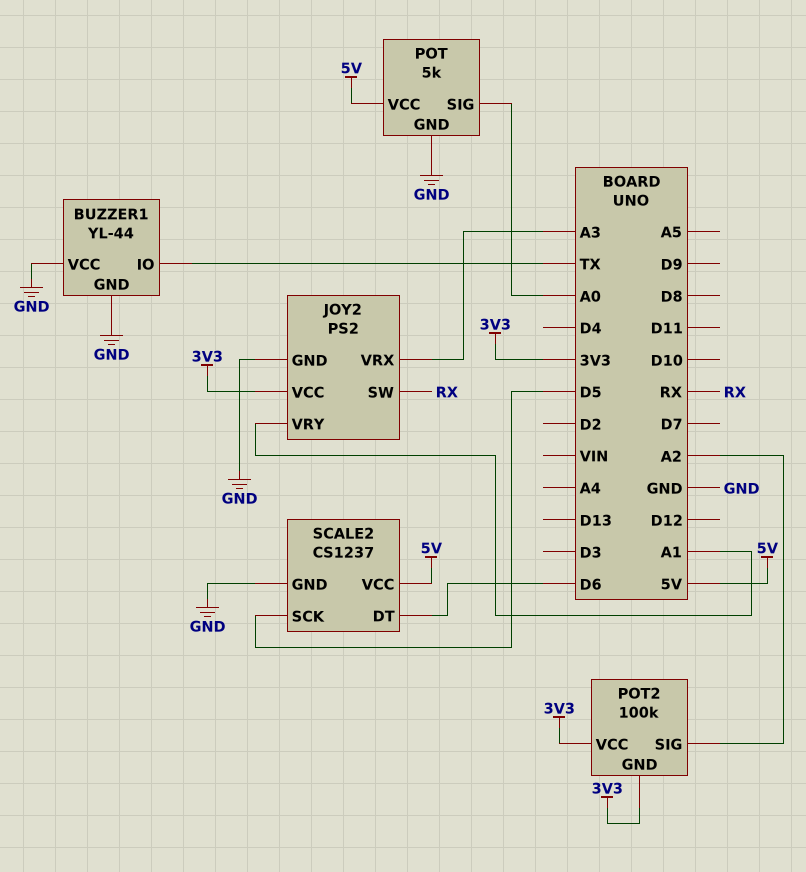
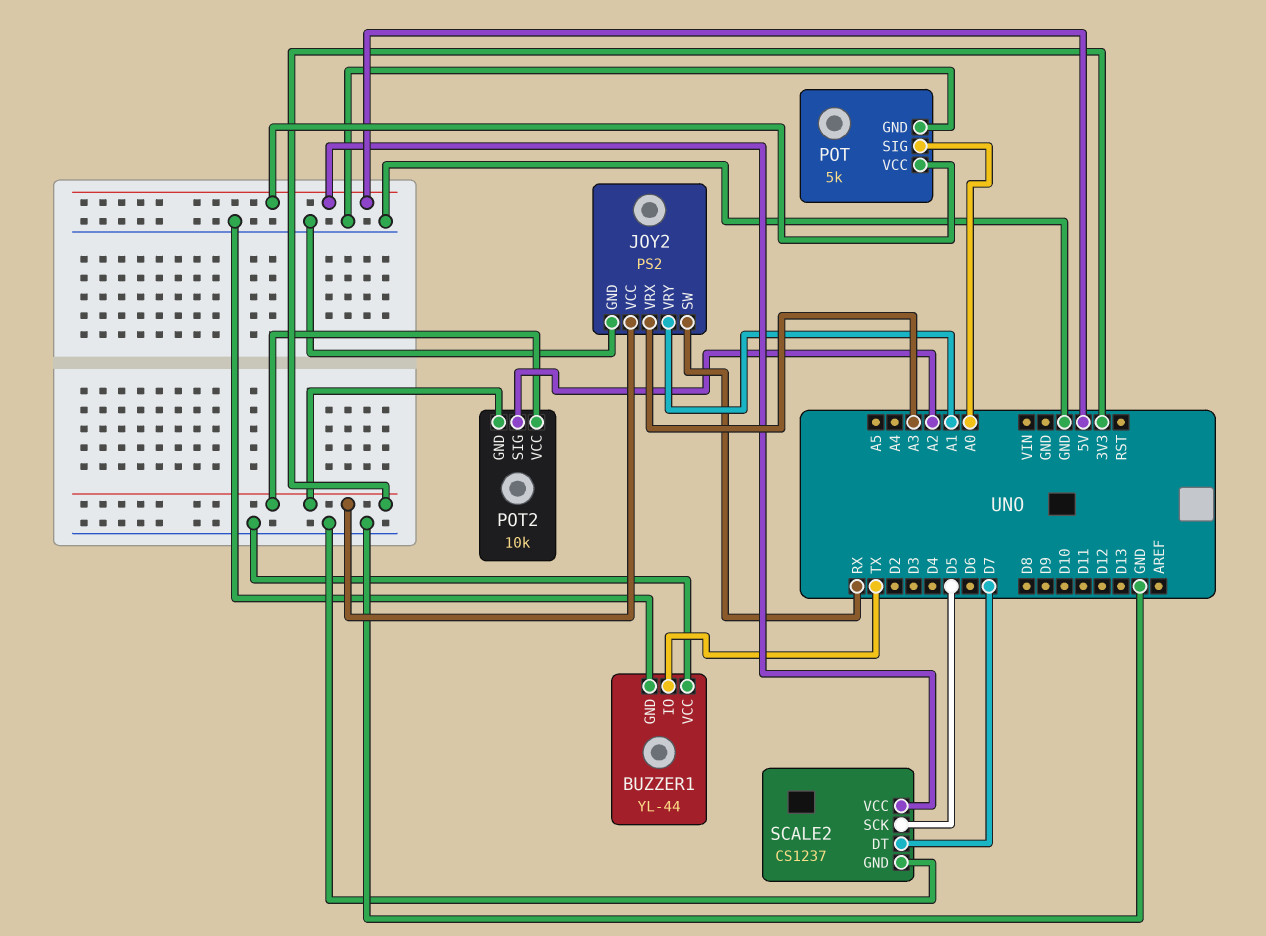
POT2: 100k -> 10k
SCALE2 pin DT: D6 -> D7

